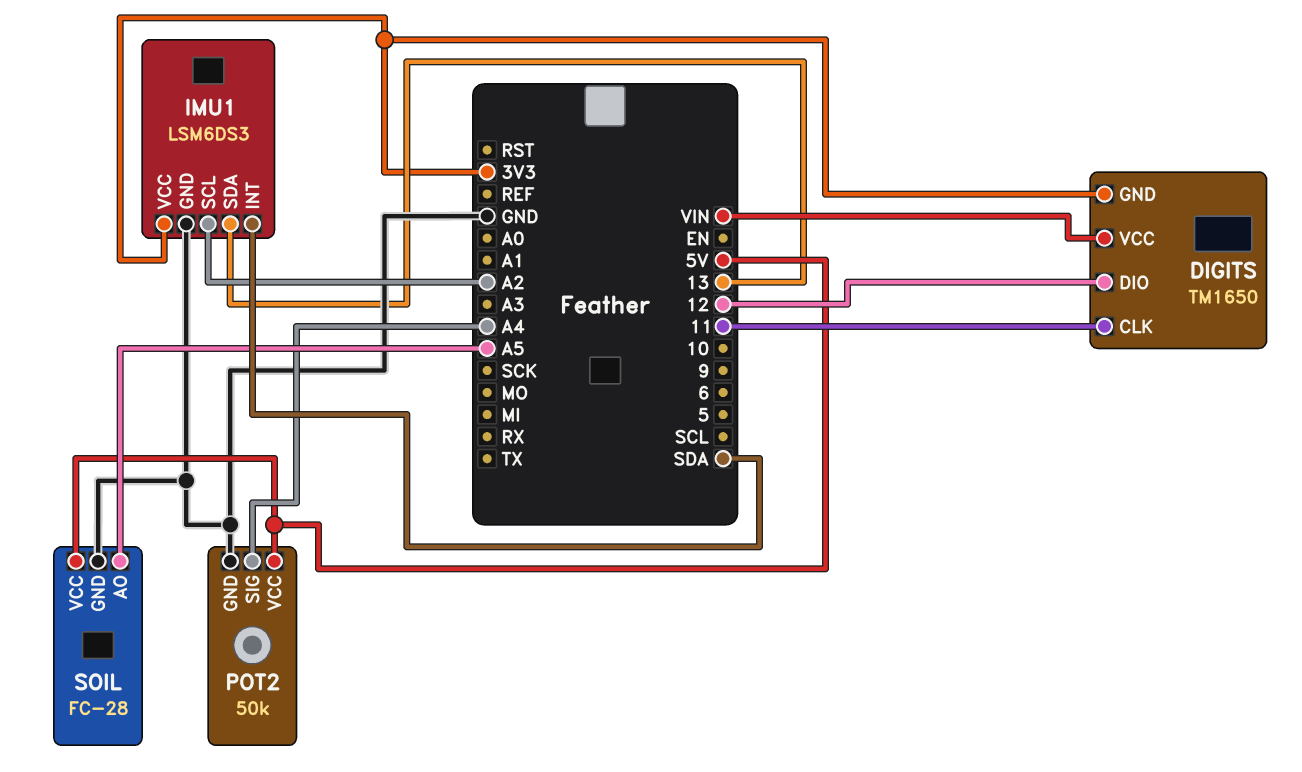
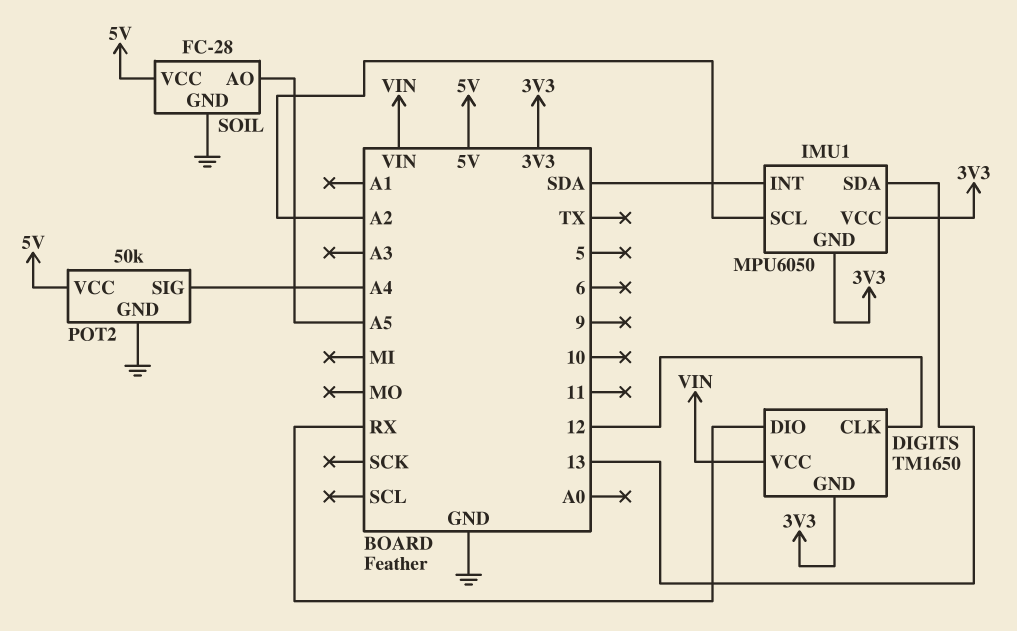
DIGITS pin CLK: 11 -> 12
DIGITS pin DIO: 12 -> RX
IMU1: LSM6DS3 -> MPU6050
IMU1 pin GND: GND -> 3V3

